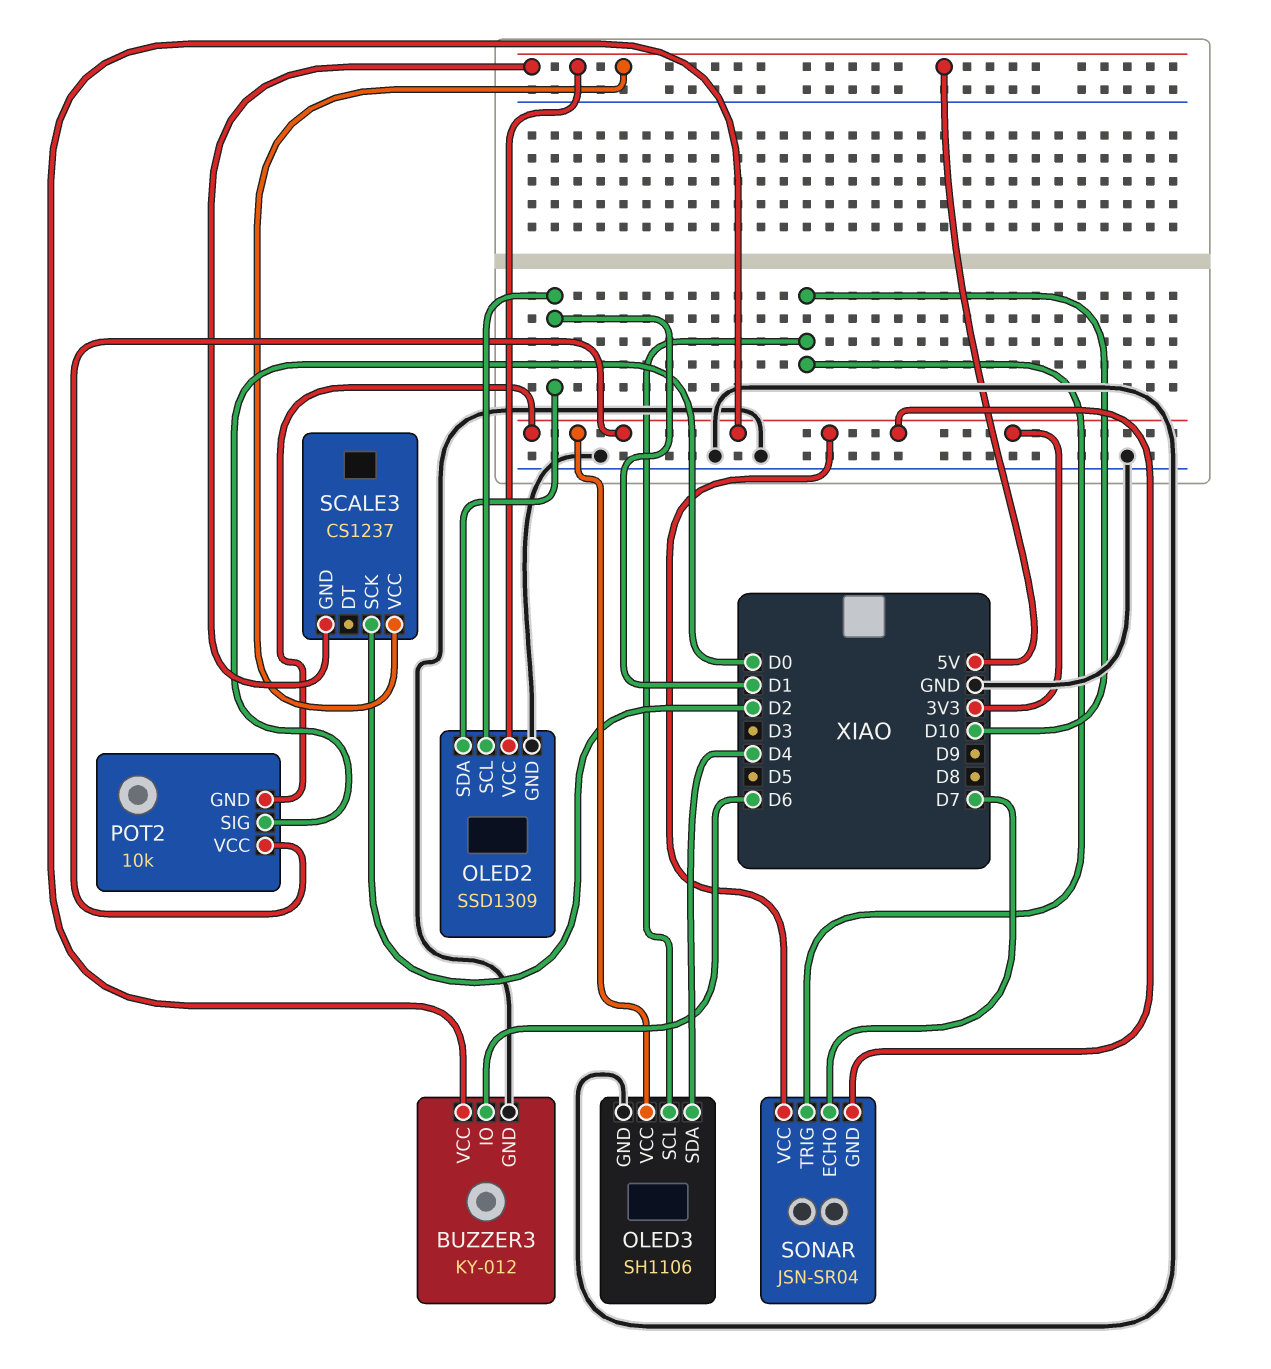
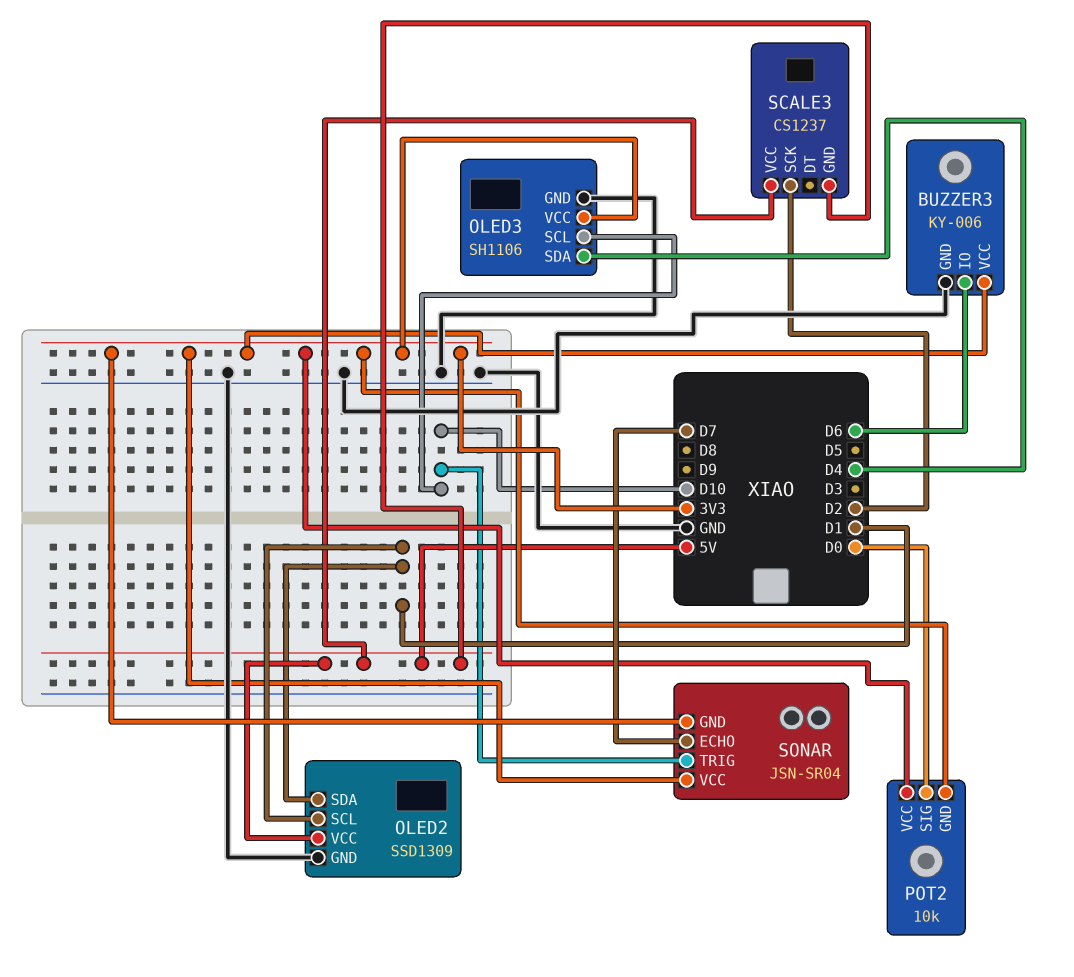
BUZZER3: KY-012 -> KY-006

